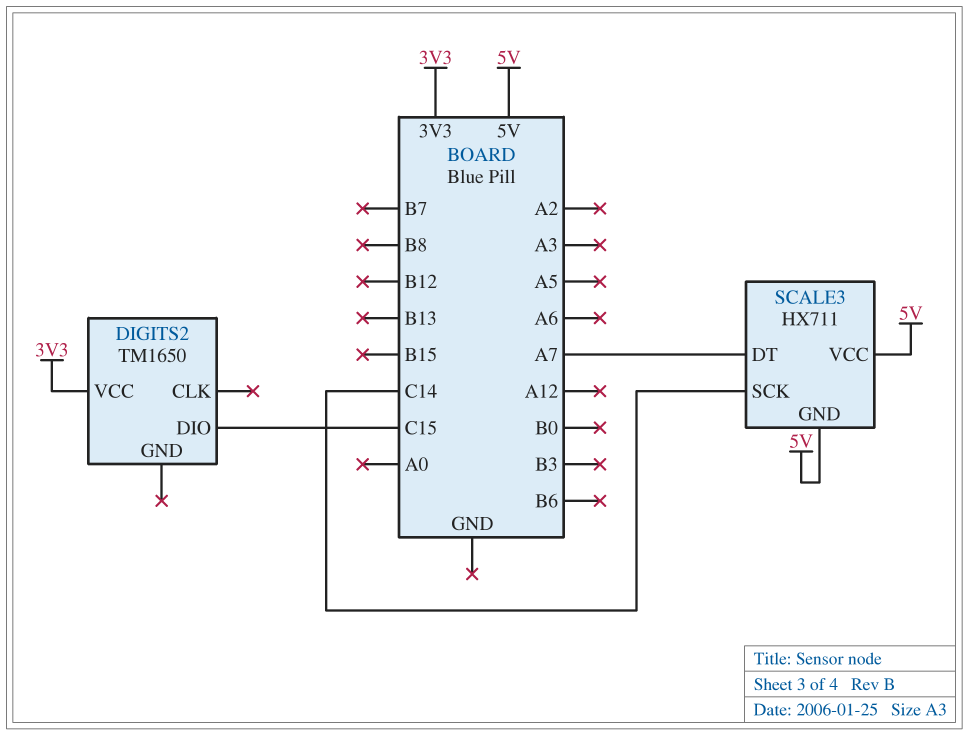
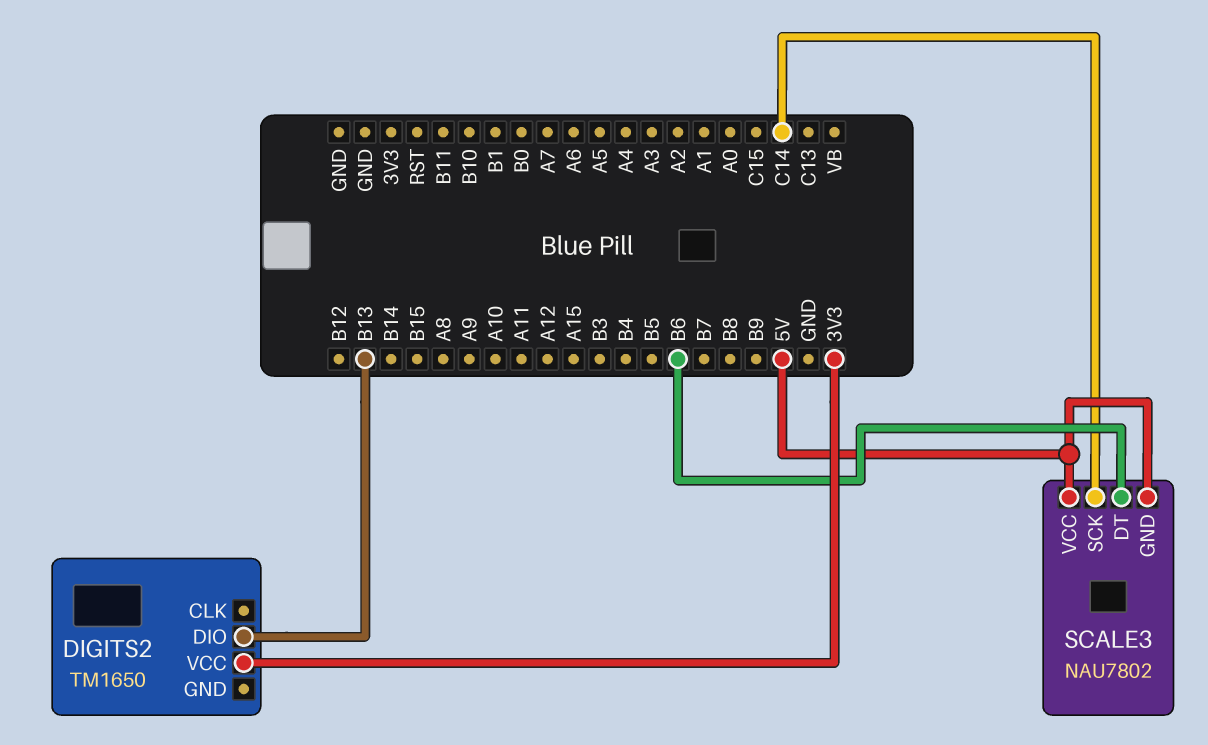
DIGITS2 pin DIO: C15 -> B13
SCALE3: HX711 -> NAU7802
SCALE3 pin DT: A7 -> B6

